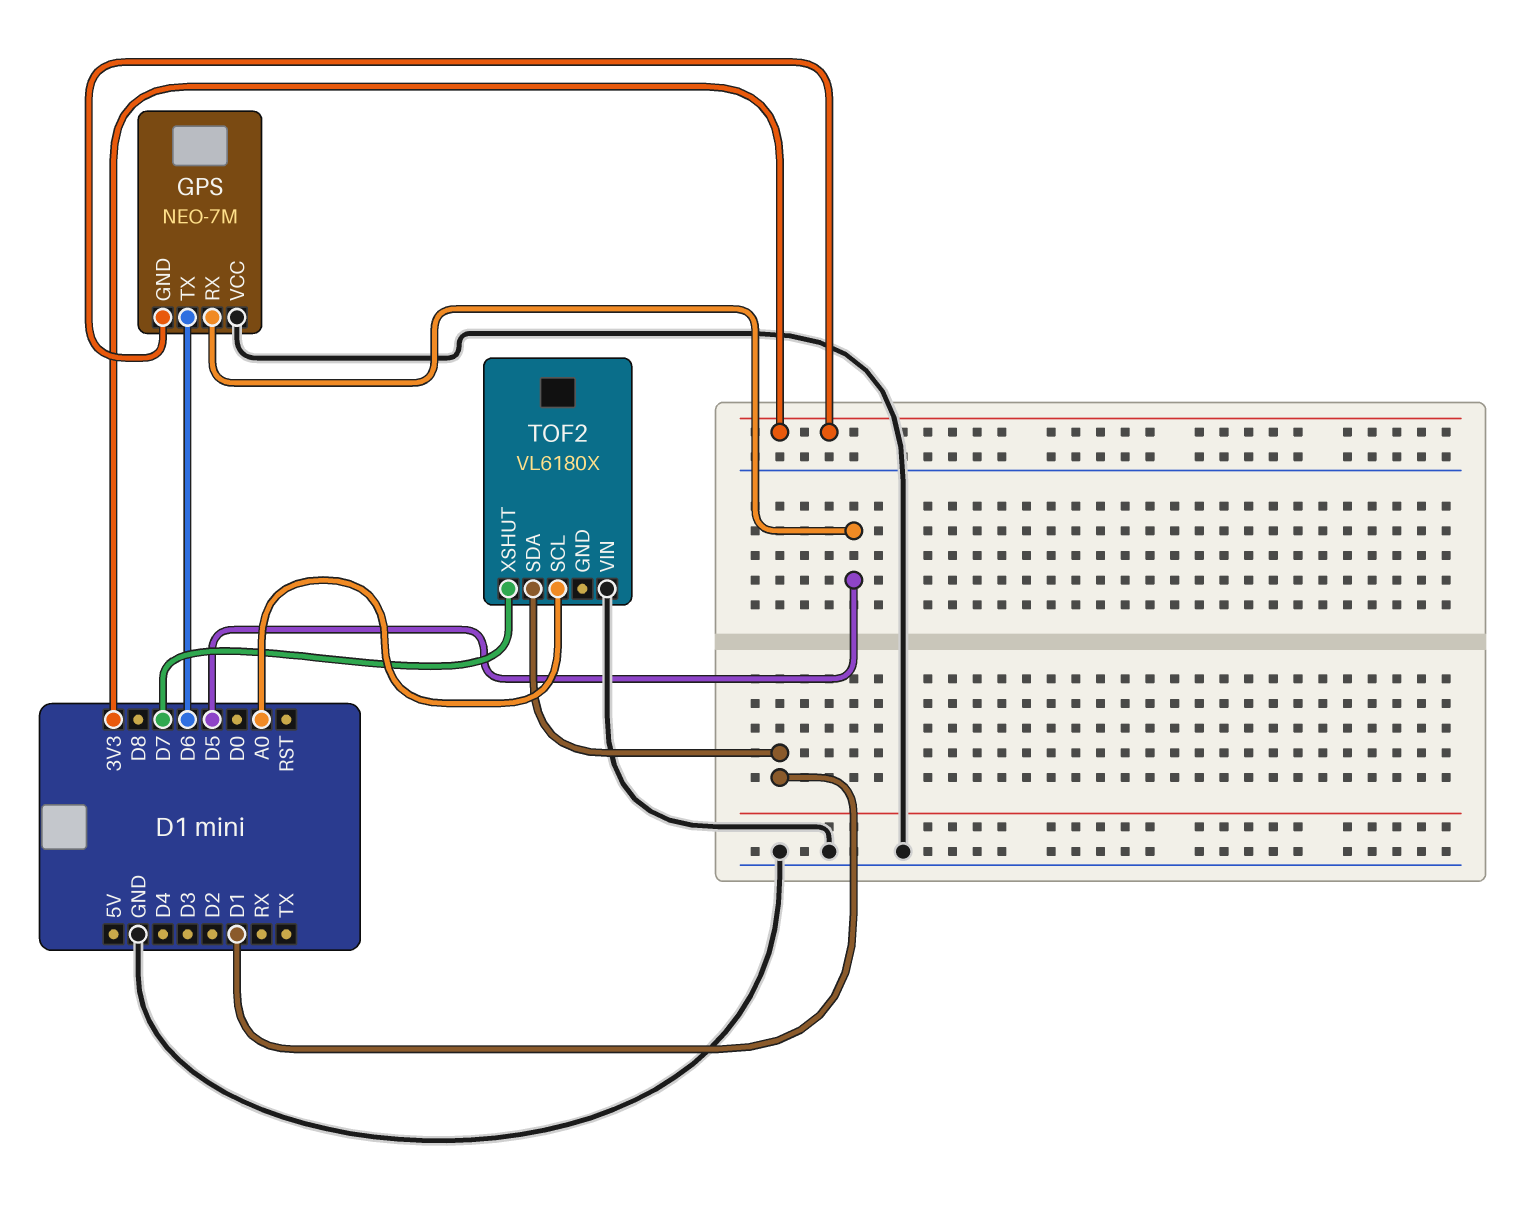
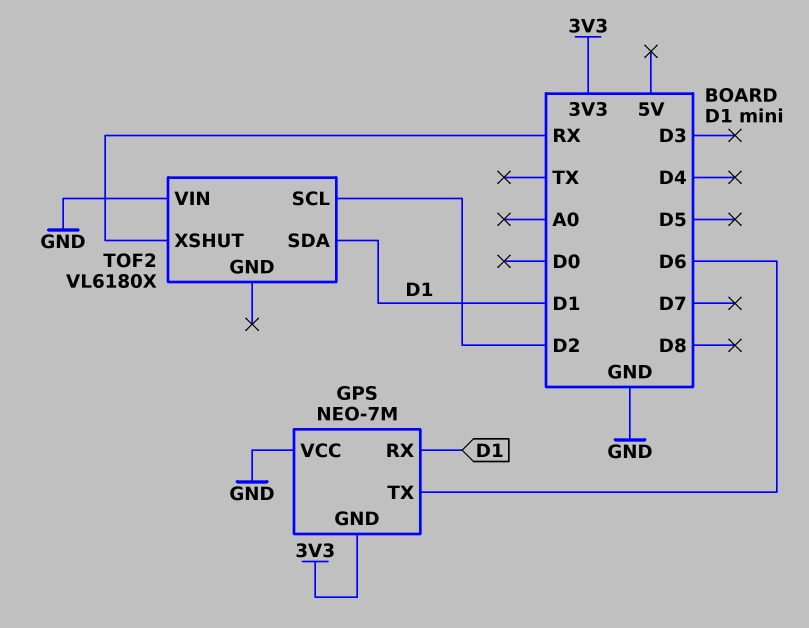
GPS pin RX: D5 -> D1
TOF2 pin SCL: A0 -> D2
TOF2 pin XSHUT: D7 -> RX

